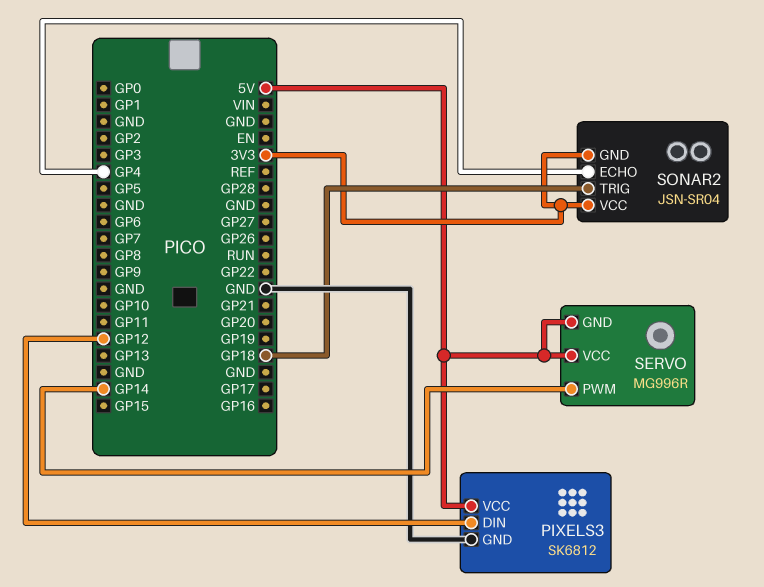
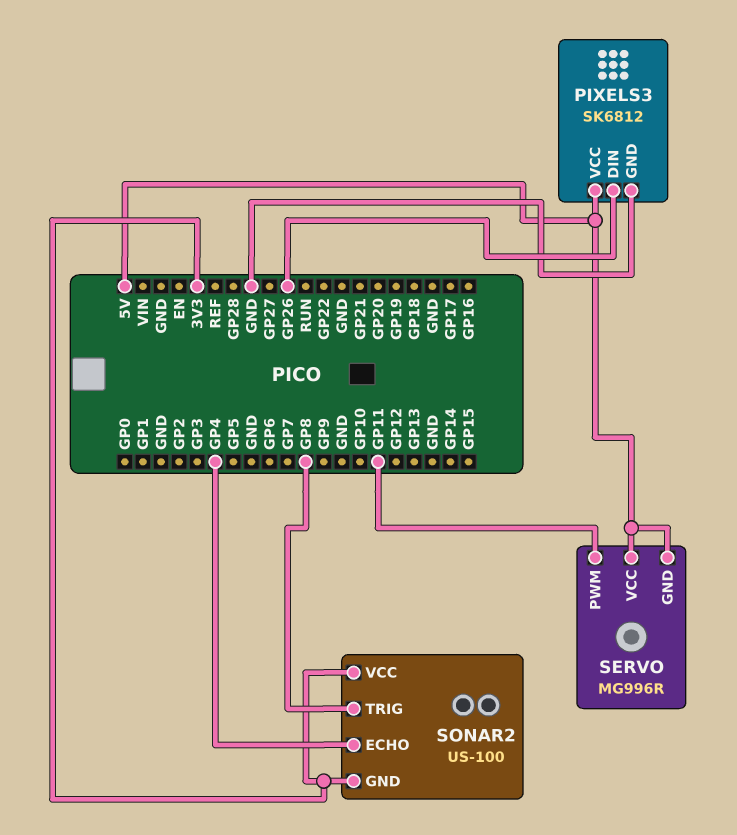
PIXELS3 pin DIN: GP12 -> GP26
SERVO pin PWM: GP14 -> GP11
SONAR2: JSN-SR04 -> US-100
SONAR2 pin TRIG: GP18 -> GP8

